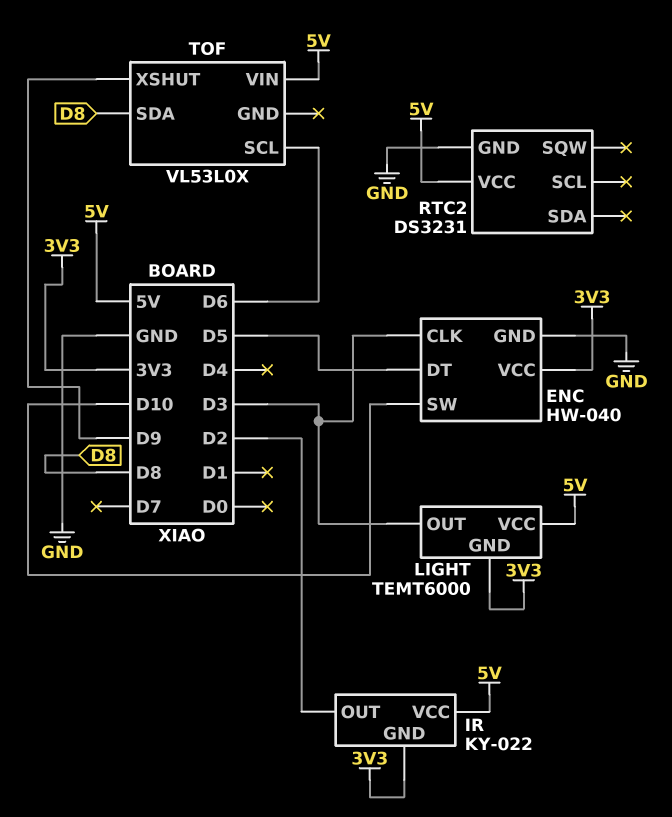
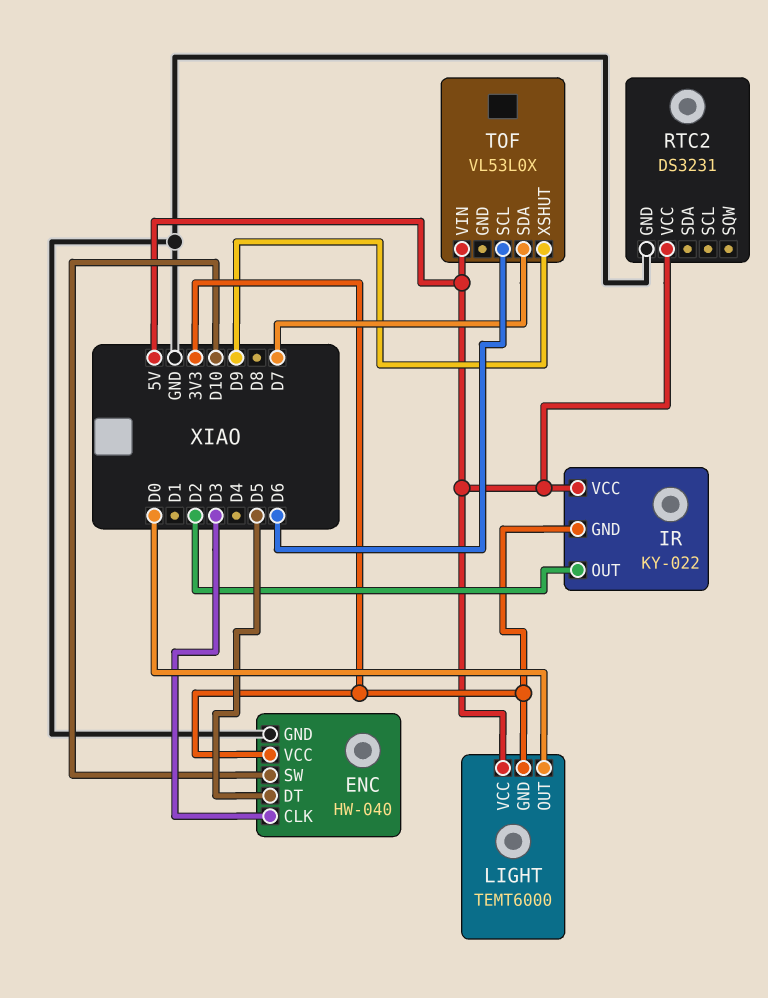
LIGHT pin OUT: D3 -> D0
TOF pin SDA: D8 -> D7

